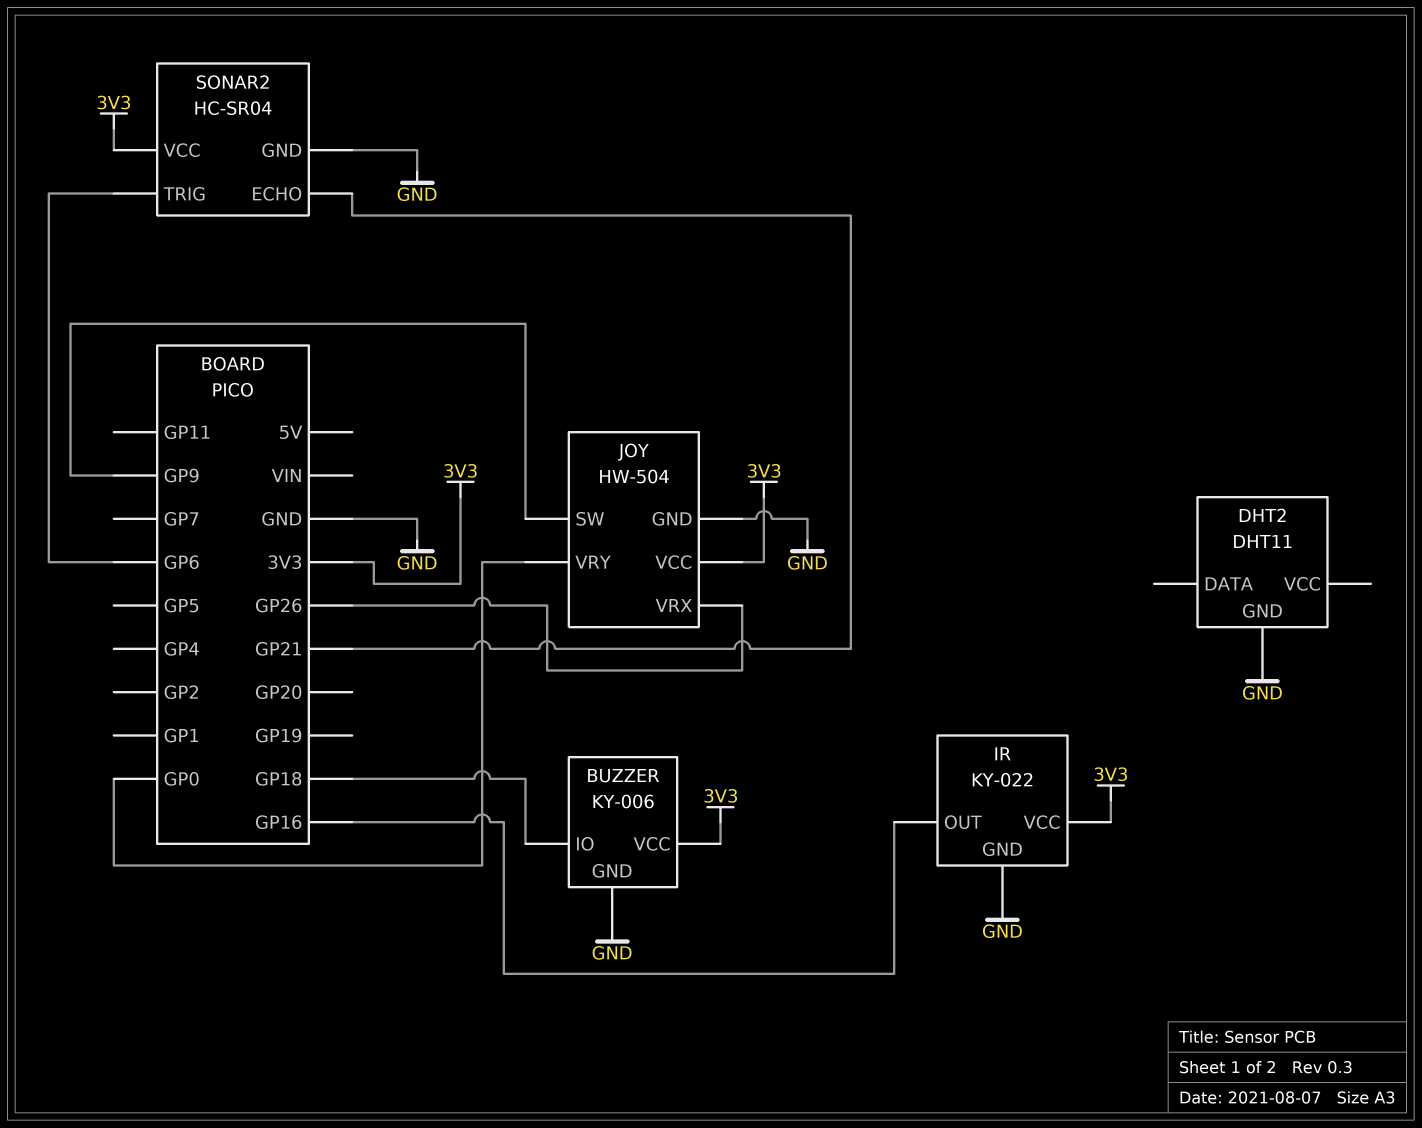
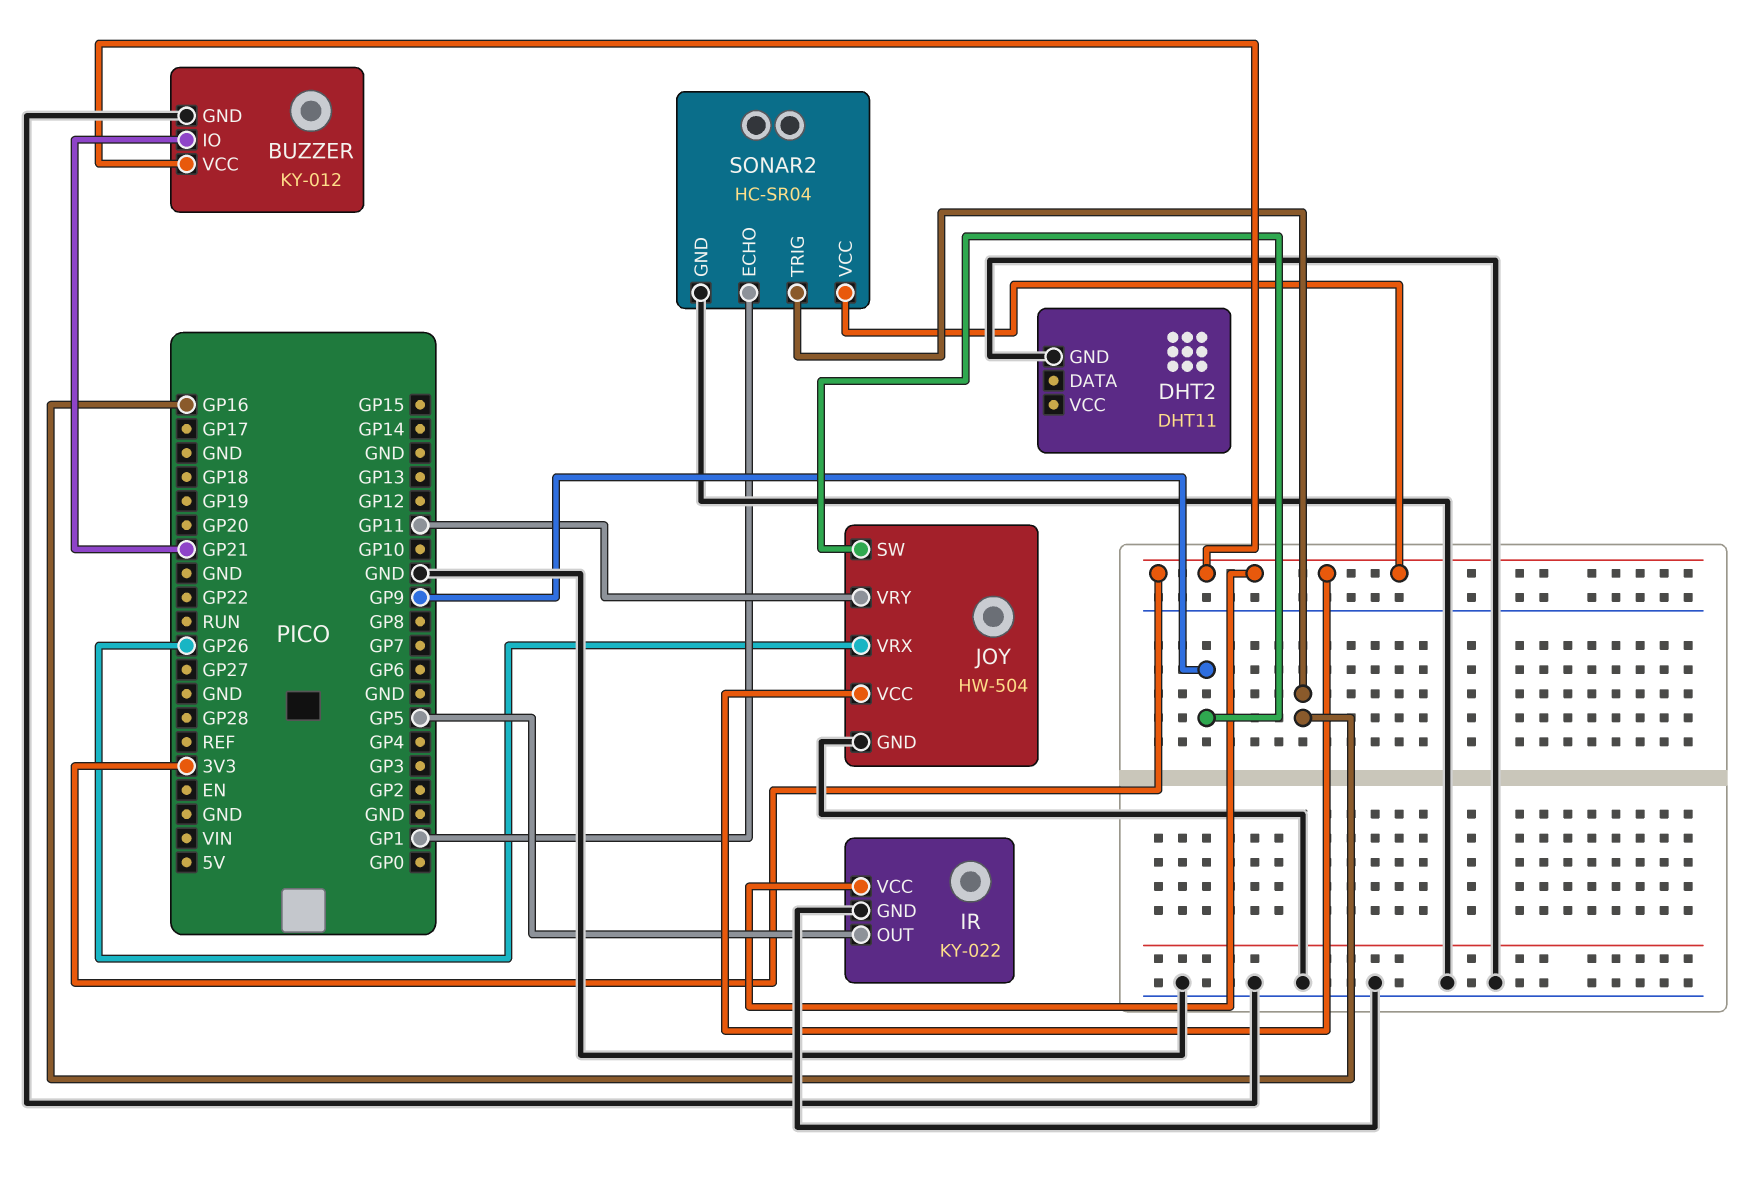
BUZZER: KY-006 -> KY-012
BUZZER pin IO: GP18 -> GP21
IR pin OUT: GP16 -> GP5
JOY pin VRY: GP0 -> GP11
SONAR2 pin ECHO: GP21 -> GP1
SONAR2 pin TRIG: GP6 -> GP16

